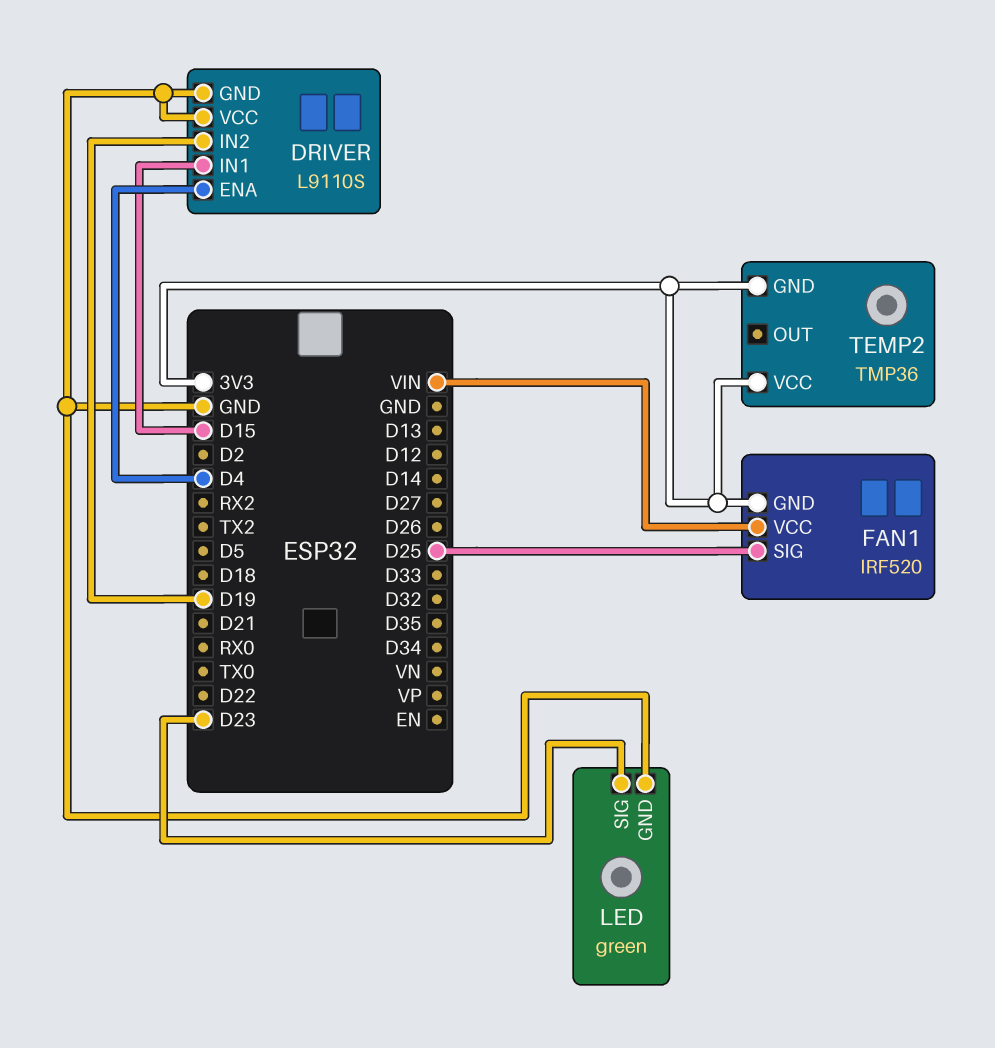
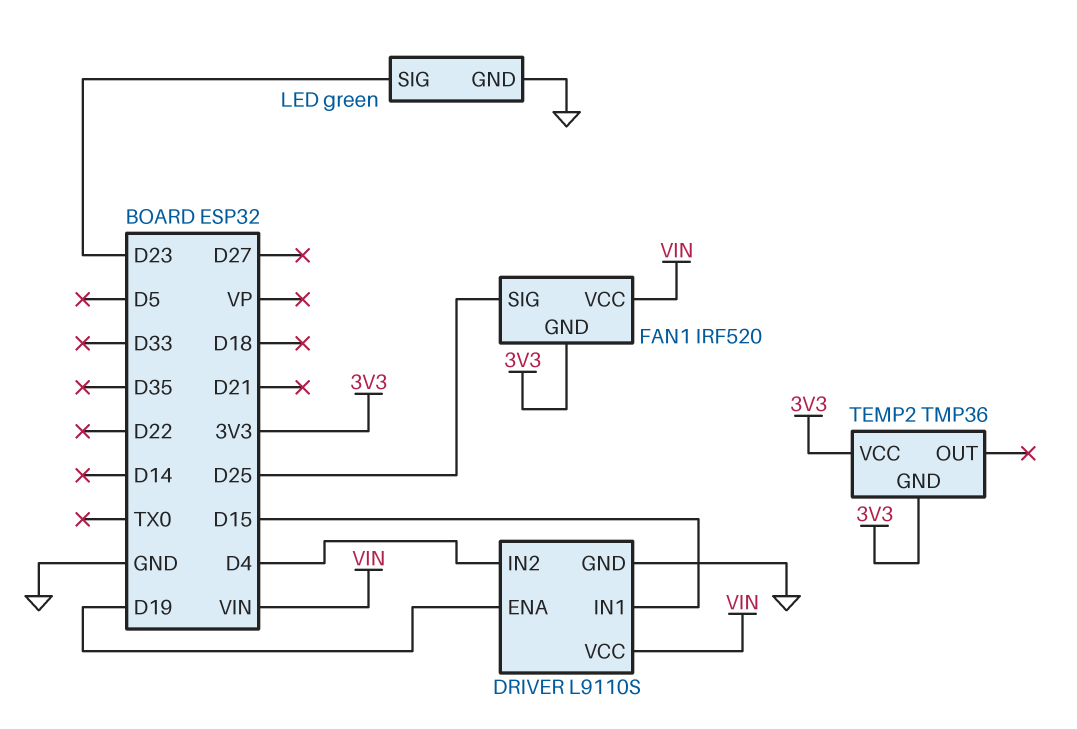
DRIVER pin ENA: D4 -> D19
DRIVER pin IN2: D19 -> D4
DRIVER pin VCC: GND -> VIN

